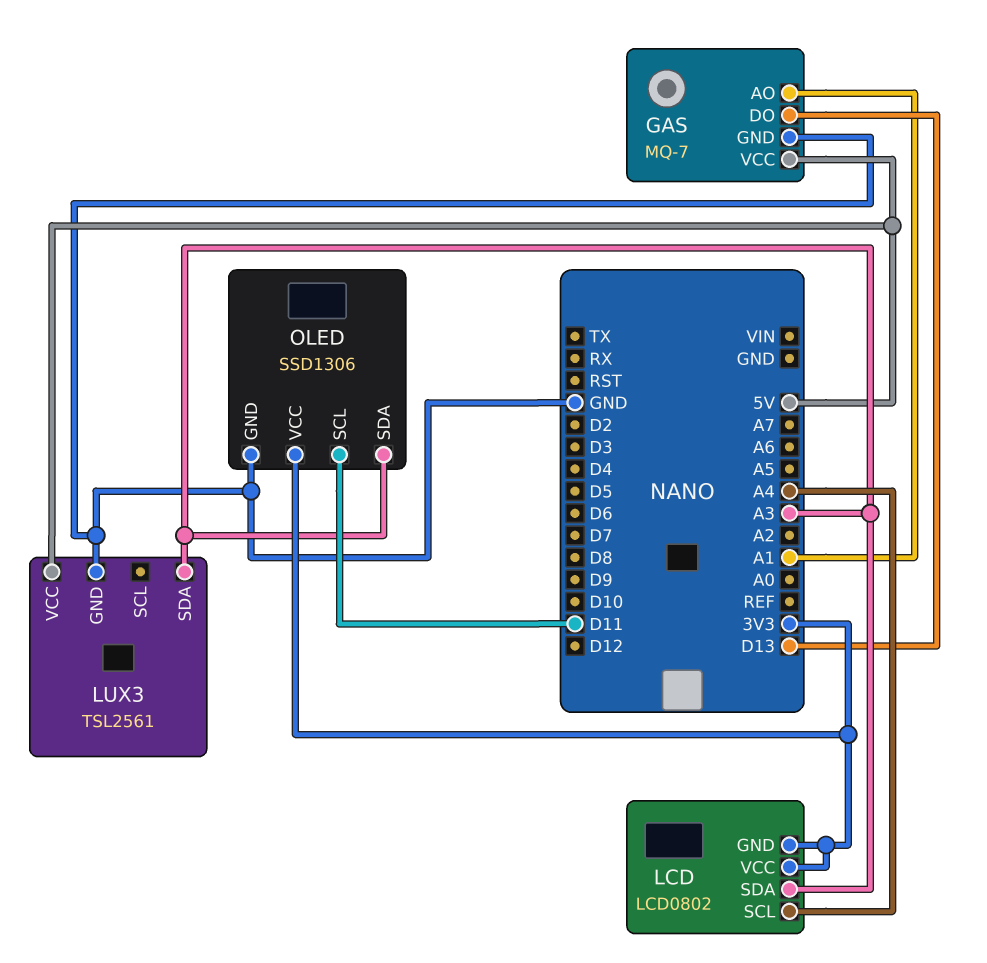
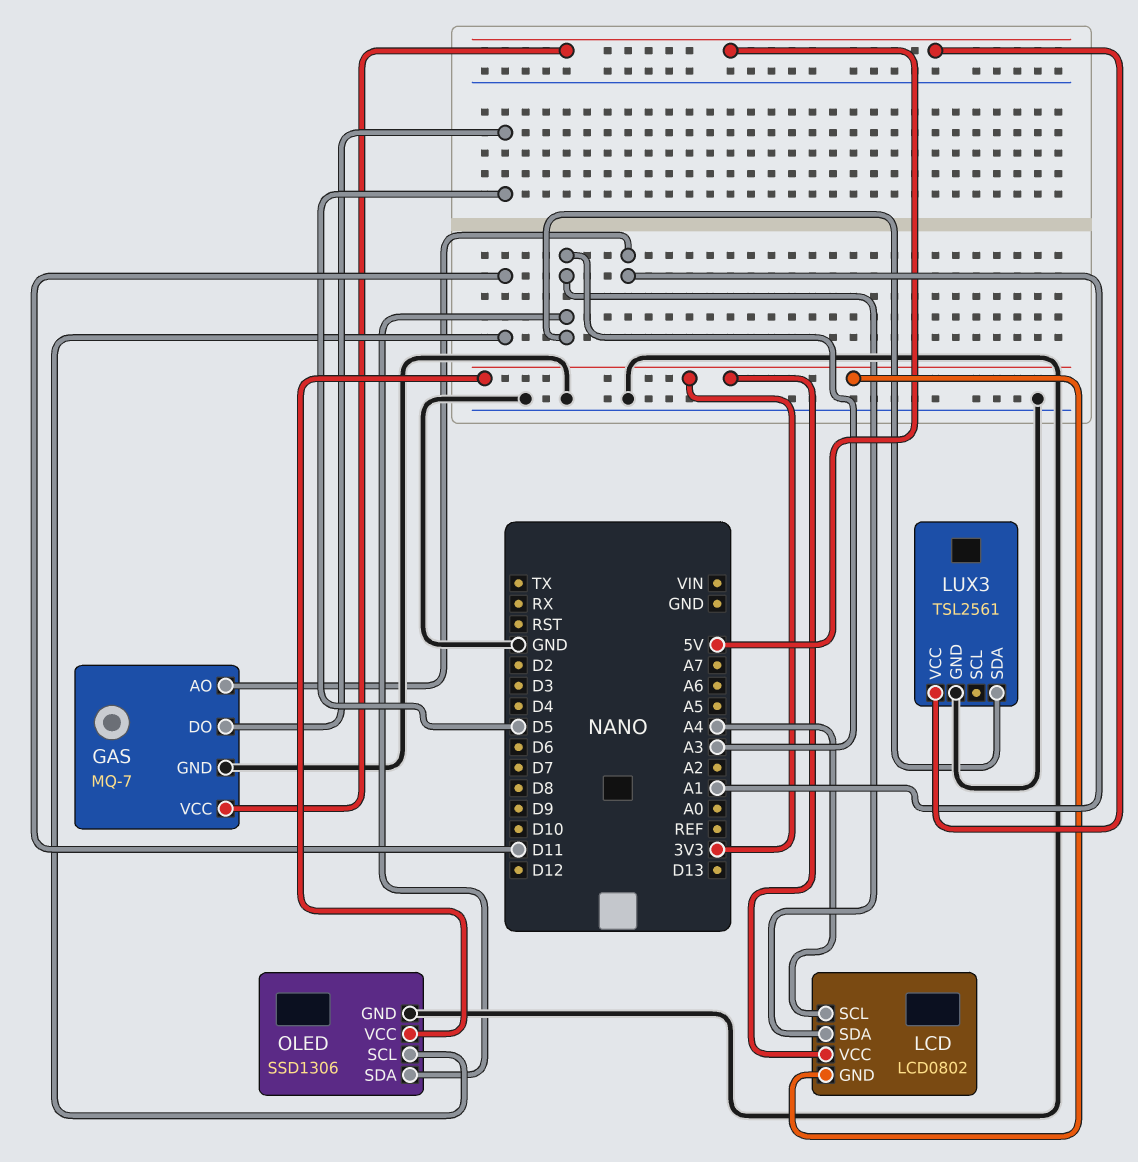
GAS pin DO: D13 -> D5

